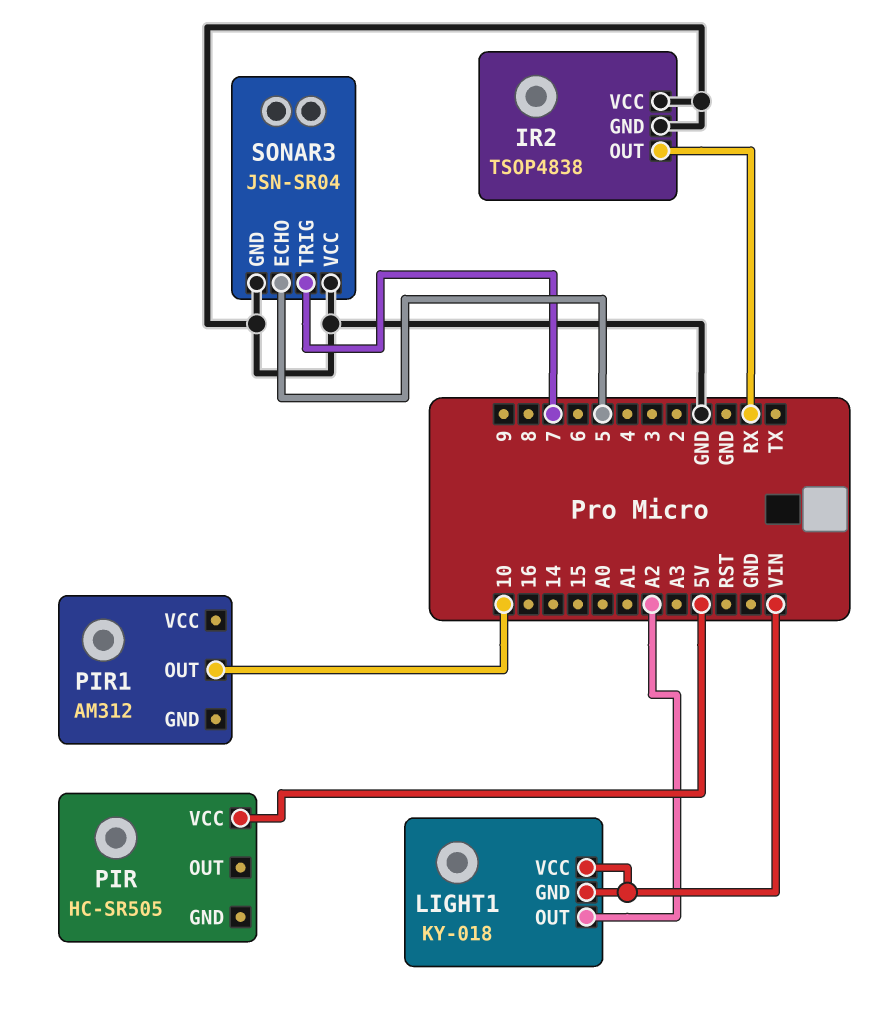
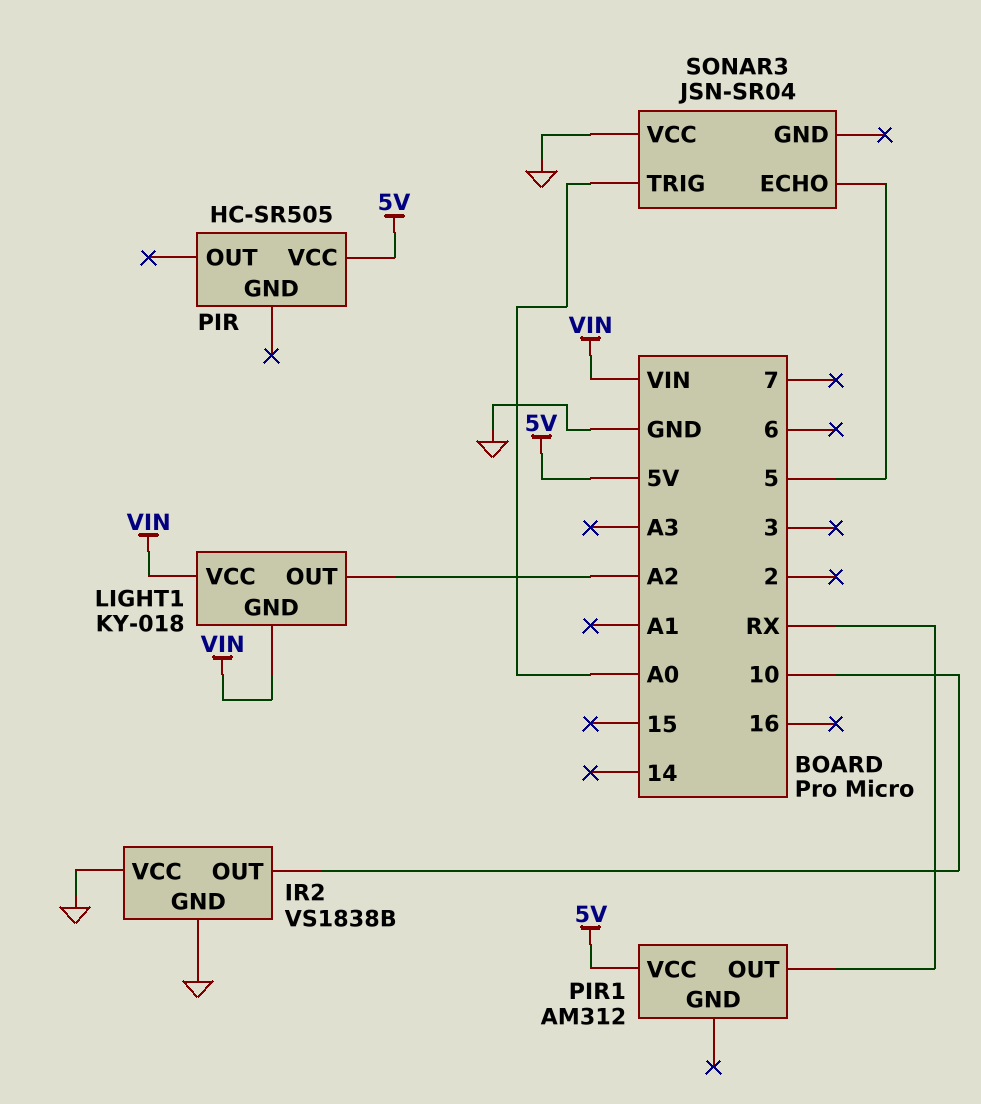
IR2: TSOP4838 -> VS1838B
IR2 pin OUT: RX -> 10
PIR1 pin OUT: 10 -> RX
PIR1 pin VCC: none -> 5V
SONAR3 pin GND: GND -> none
SONAR3 pin TRIG: 7 -> A0

